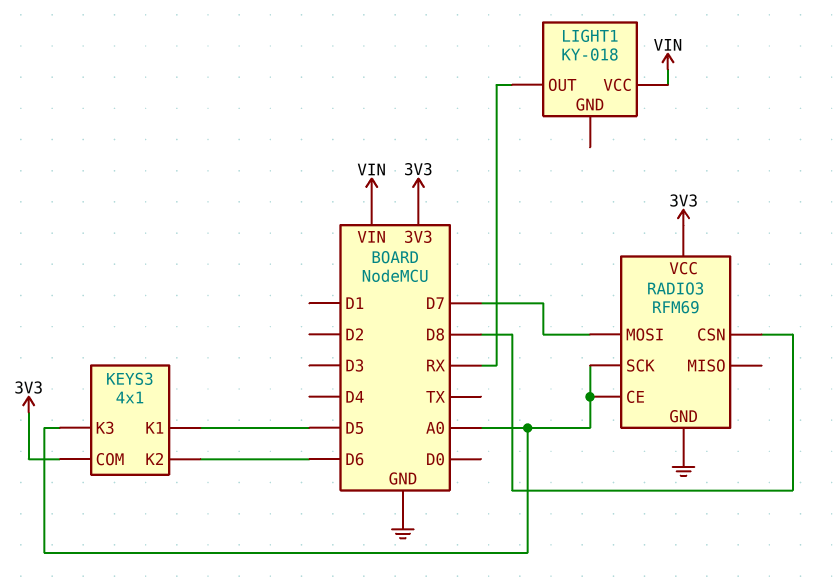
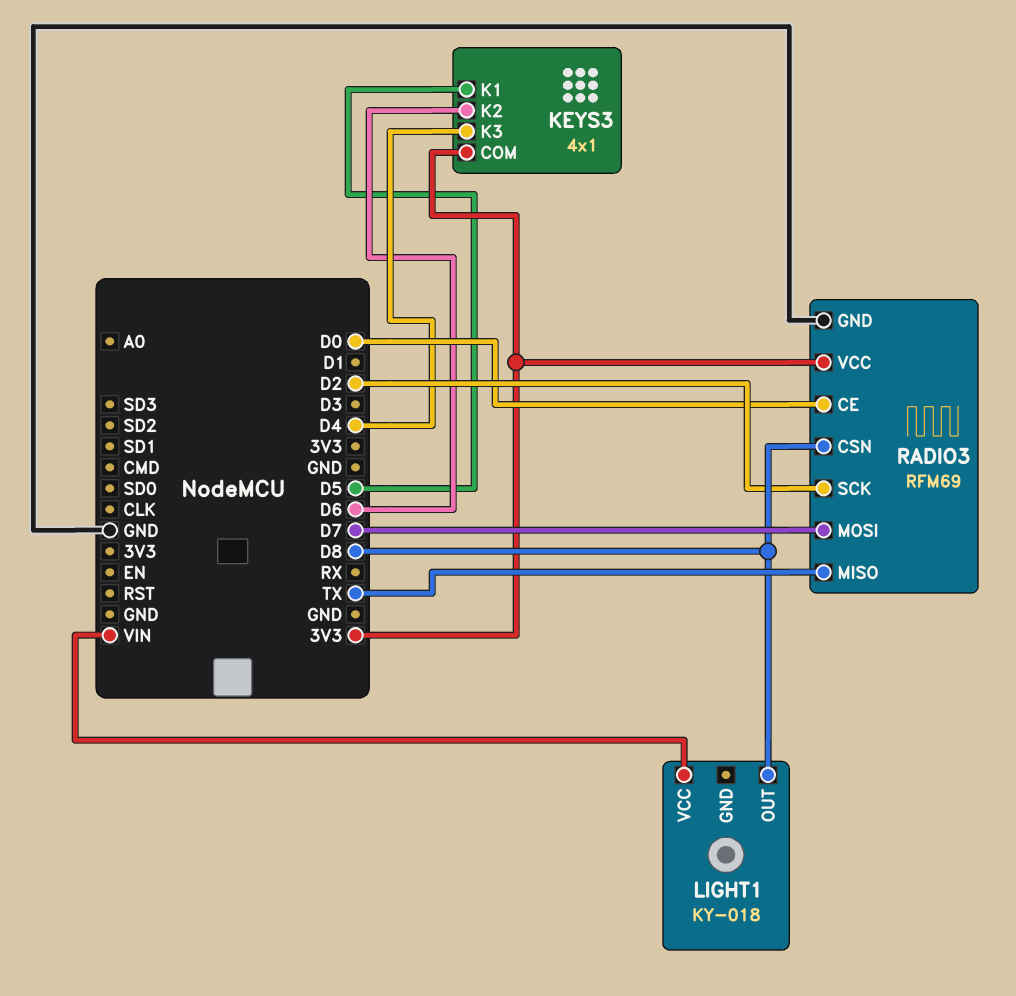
KEYS3 pin K3: A0 -> D4
LIGHT1 pin OUT: RX -> D8
RADIO3 pin CE: A0 -> D0
RADIO3 pin MISO: none -> TX
RADIO3 pin SCK: A0 -> D2

